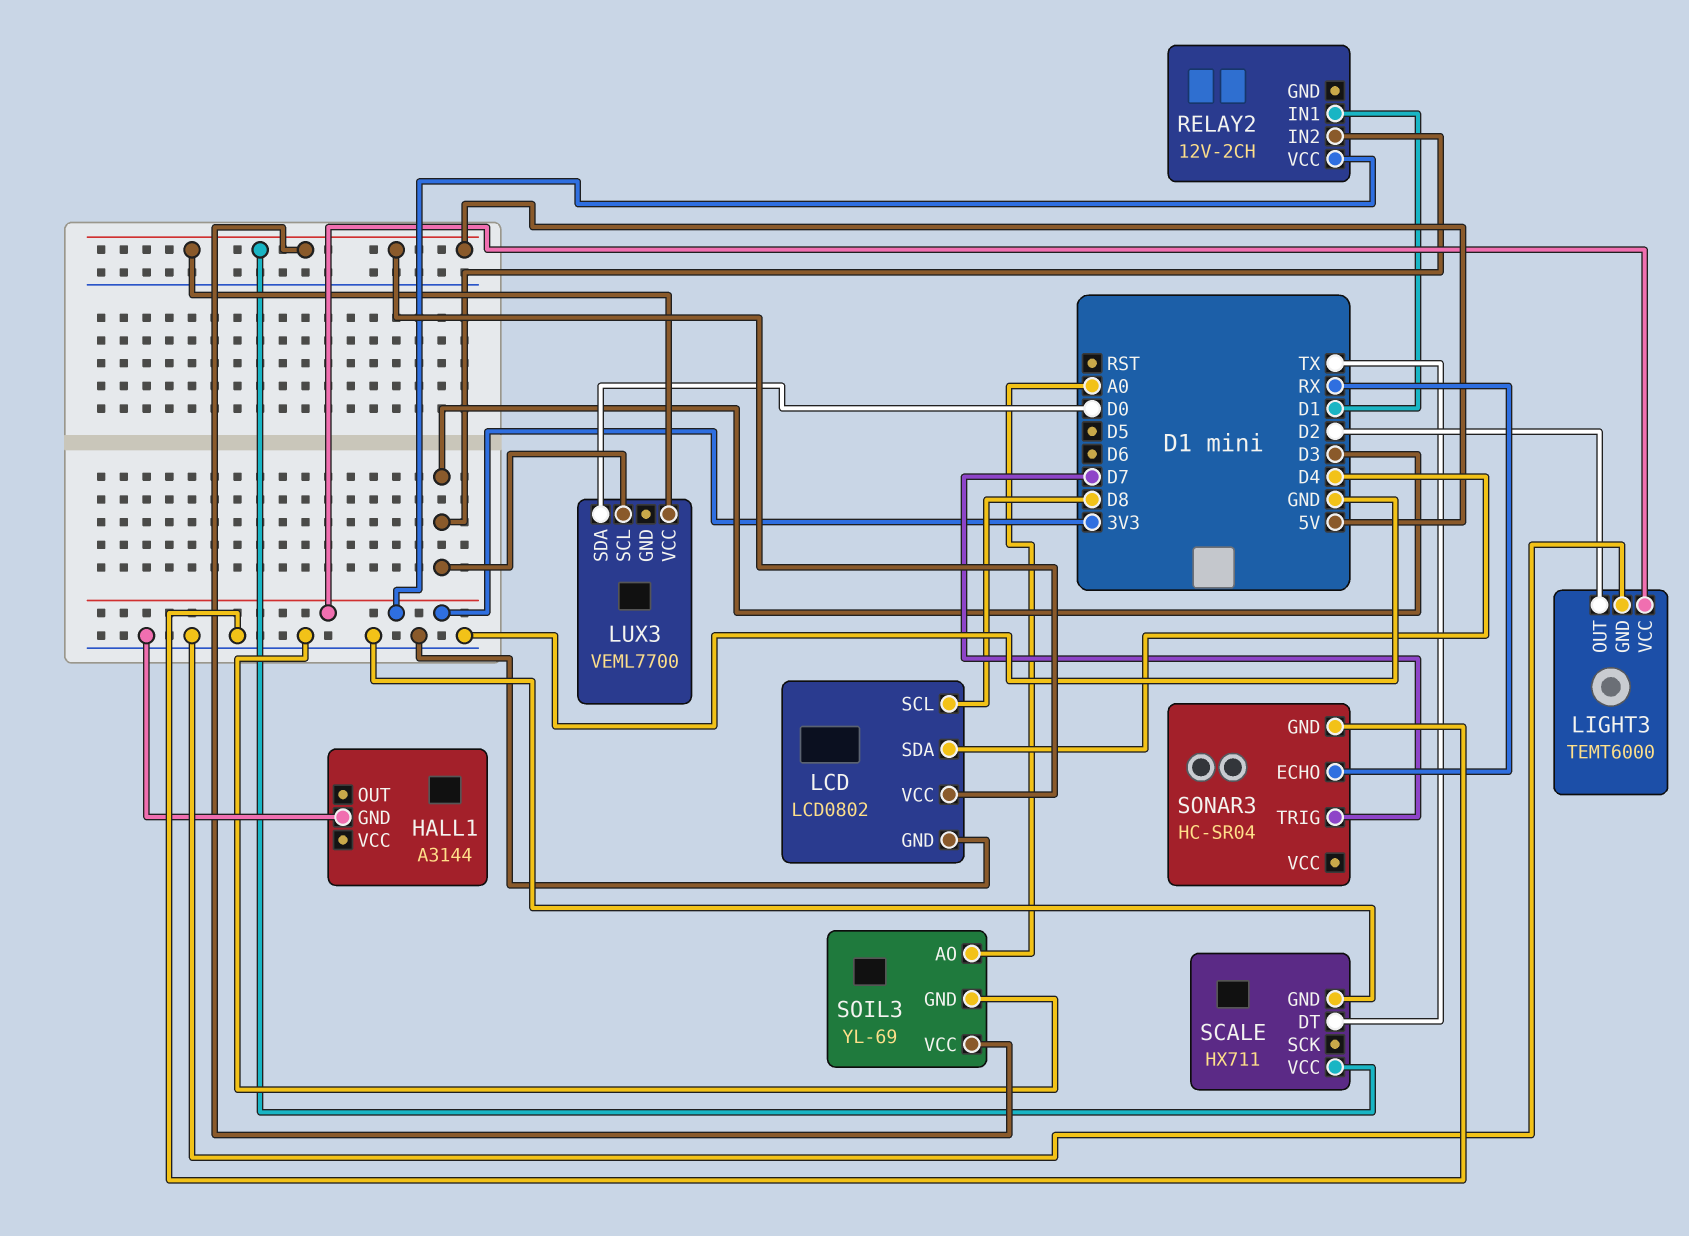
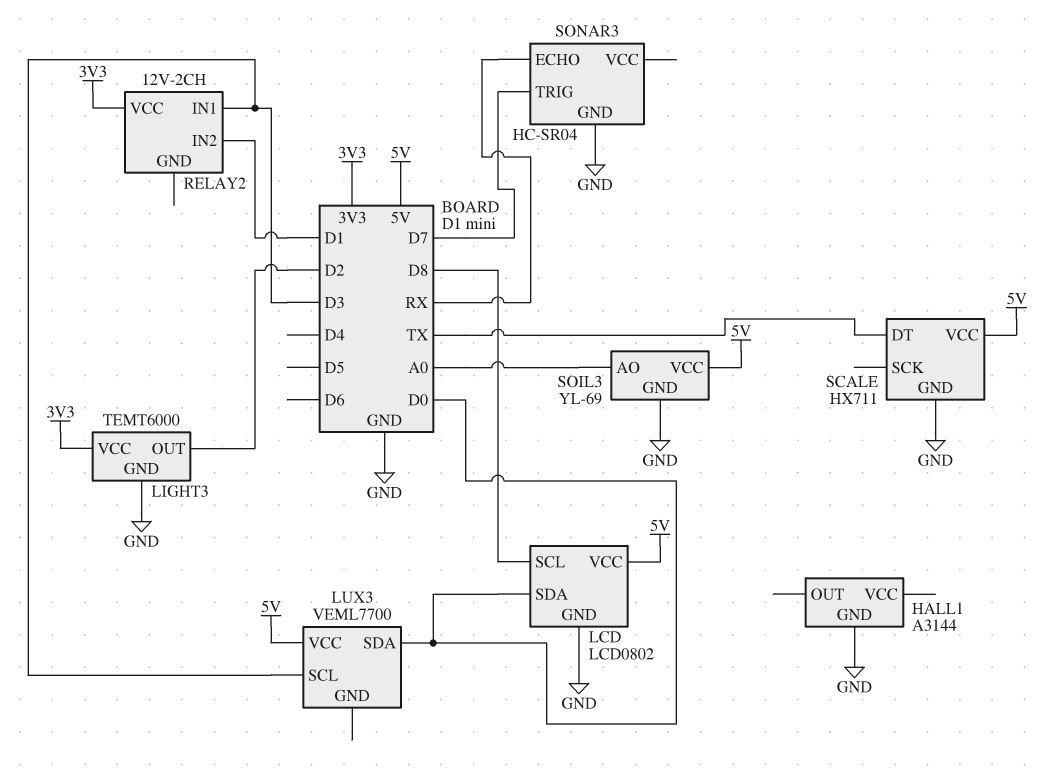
LCD pin SDA: D4 -> D0
RELAY2 pin IN1: D1 -> D3
RELAY2 pin IN2: D3 -> D1

